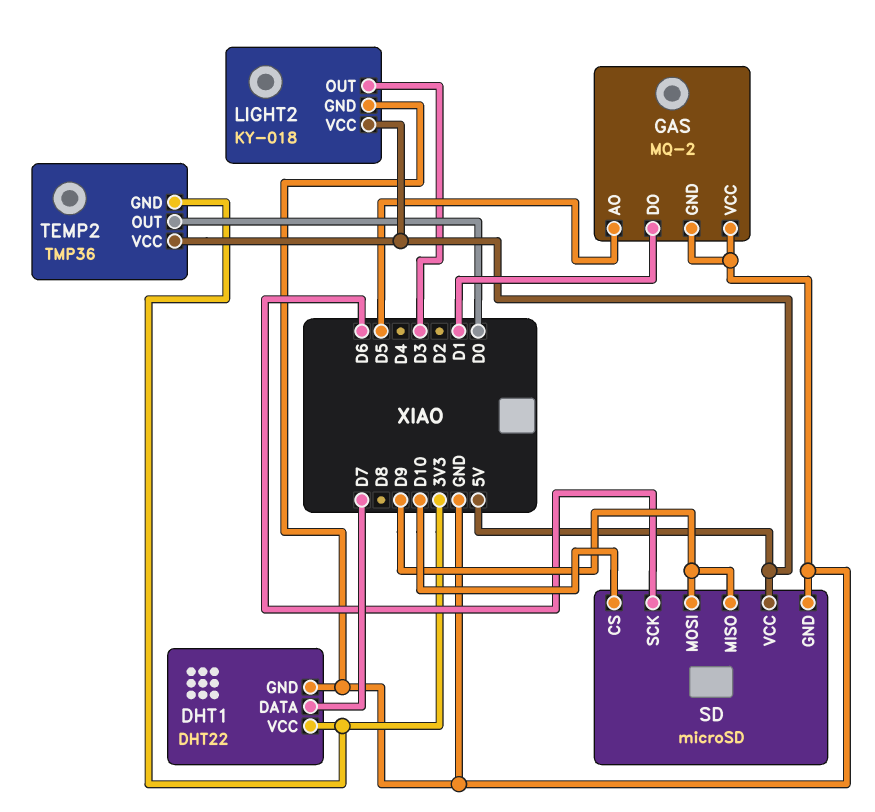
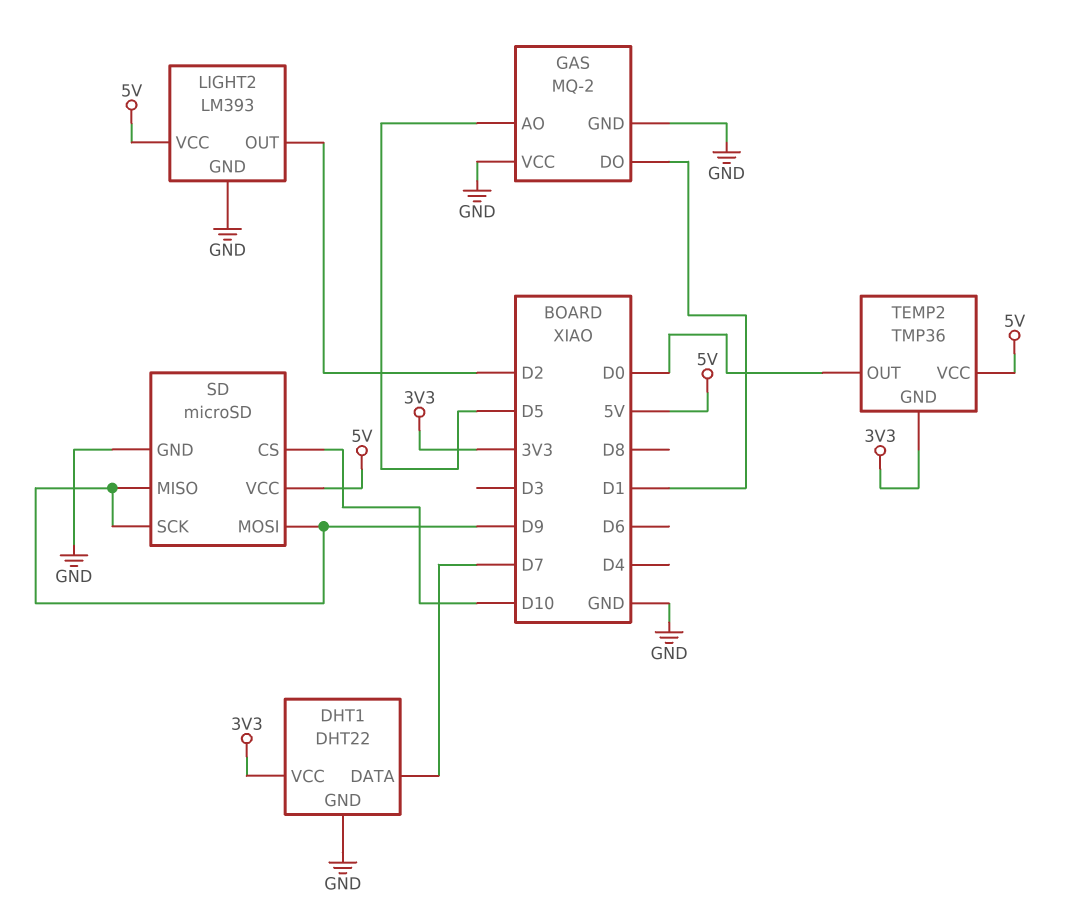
LIGHT2: KY-018 -> LM393
LIGHT2 pin OUT: D3 -> D2
SD pin SCK: D6 -> D9

